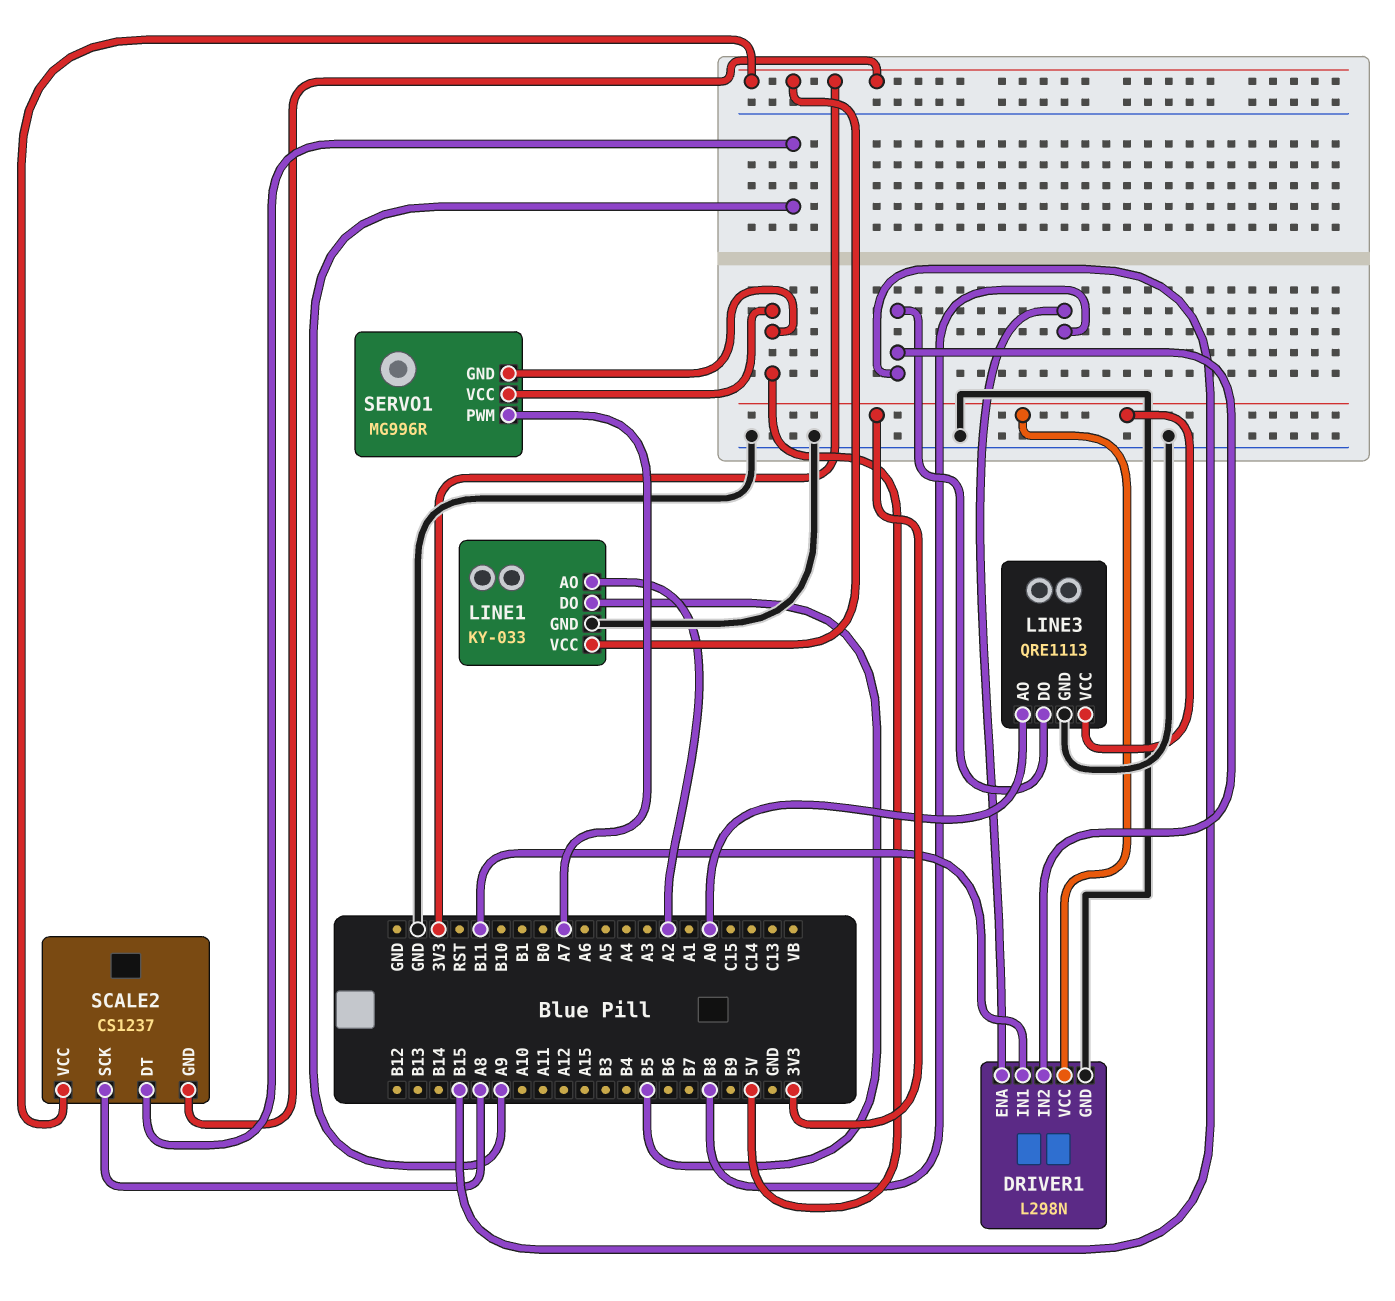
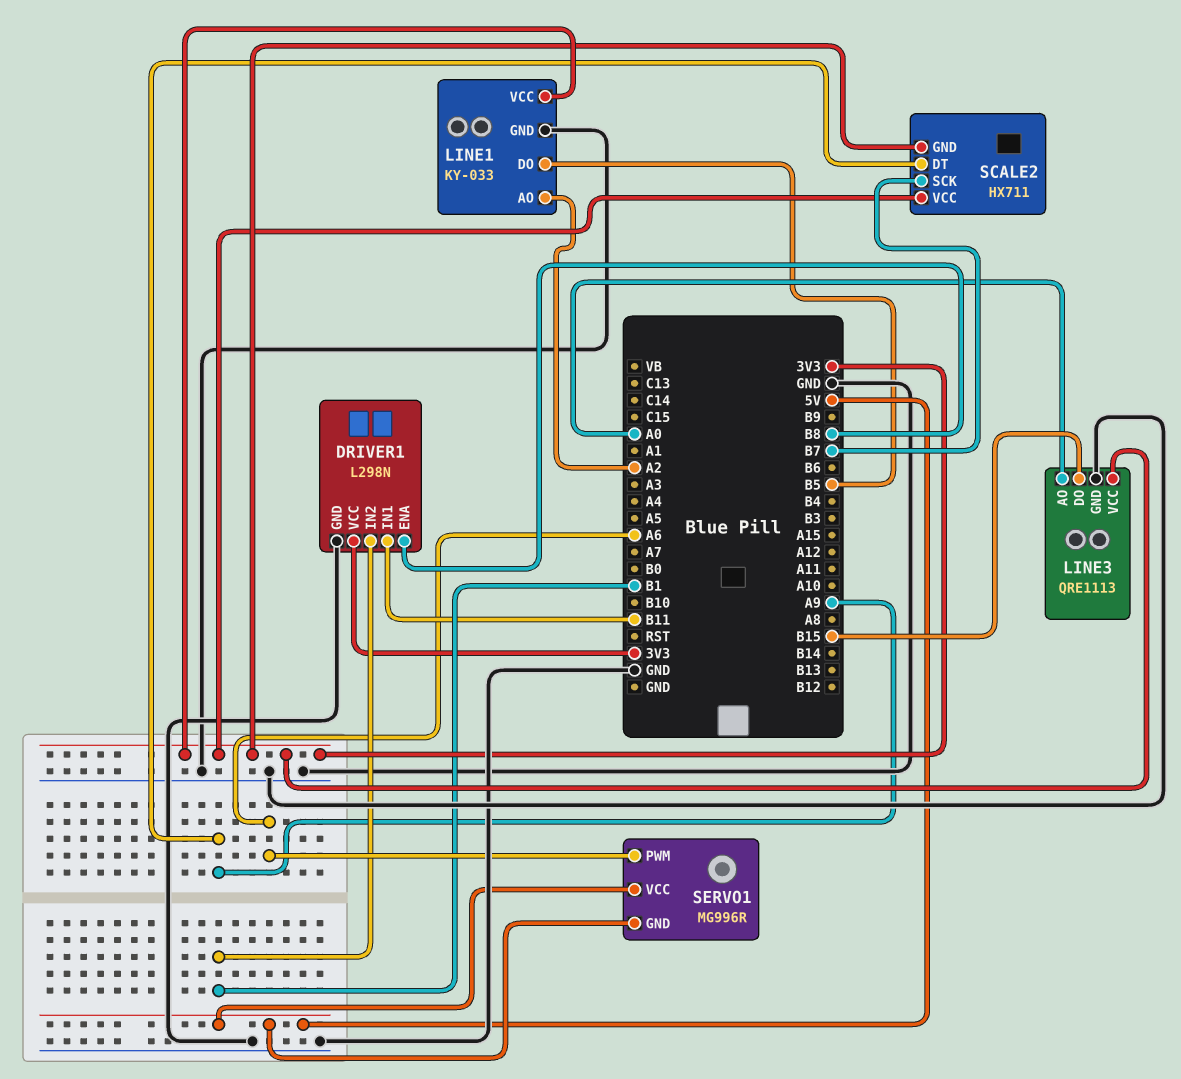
DRIVER1 pin IN2: B15 -> B1
SCALE2: CS1237 -> HX711
SCALE2 pin SCK: A8 -> B7
SERVO1 pin PWM: A7 -> A6

